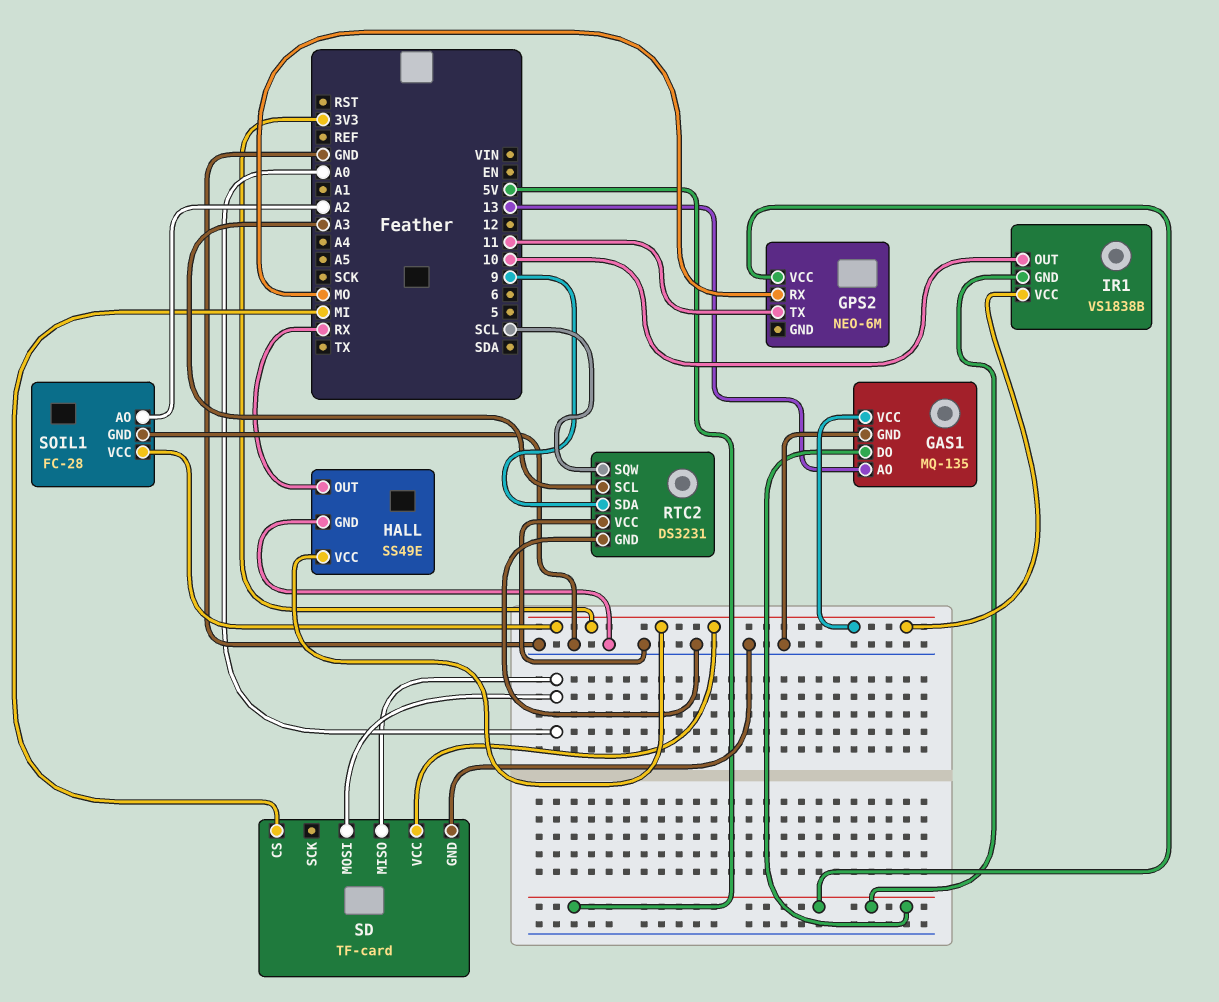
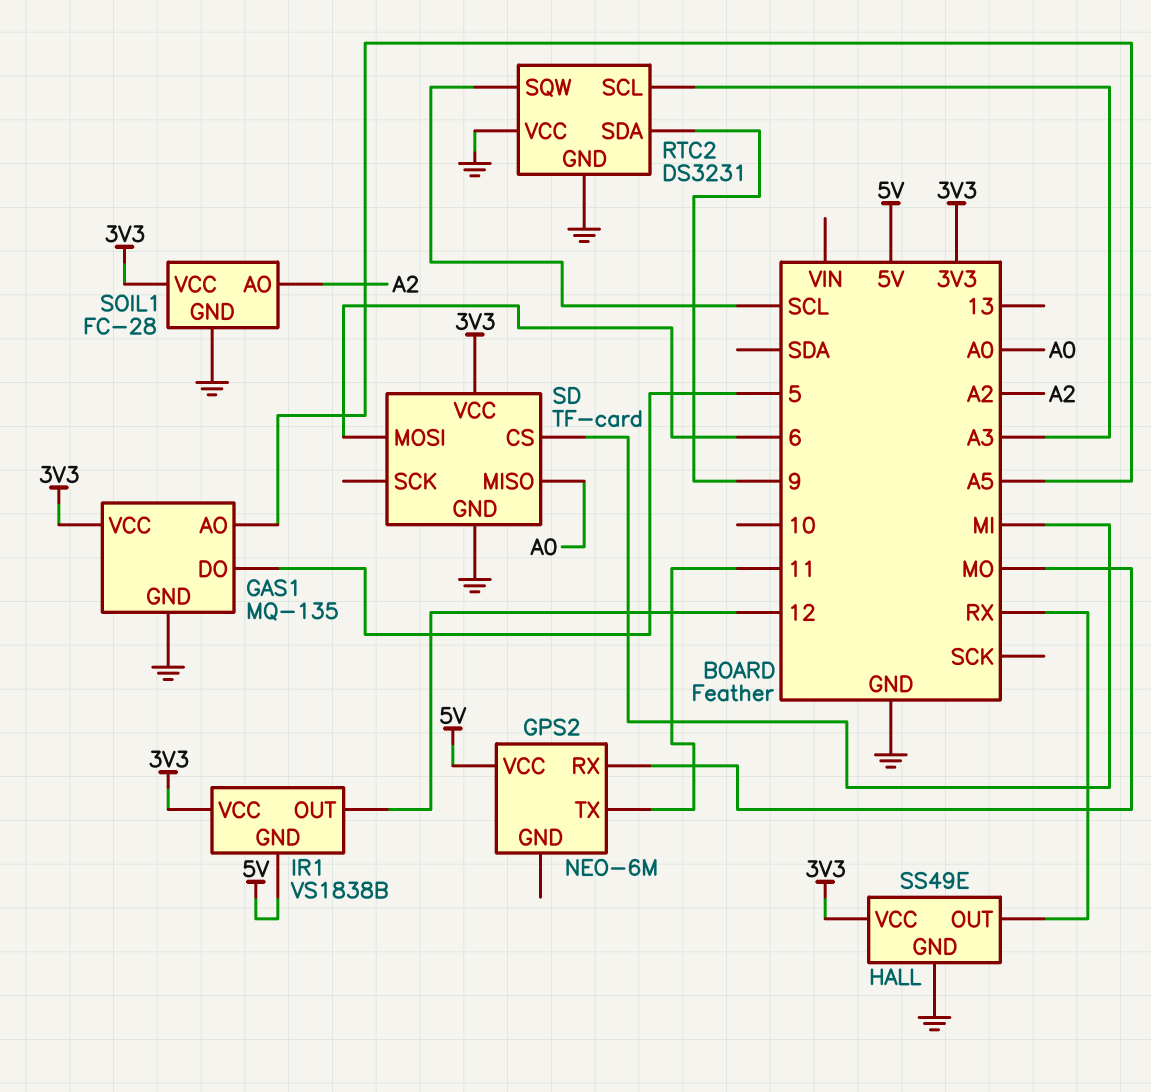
GAS1 pin AO: 13 -> A5
GAS1 pin DO: 5V -> 5
IR1 pin OUT: 10 -> 12
SD pin MOSI: A0 -> 6

